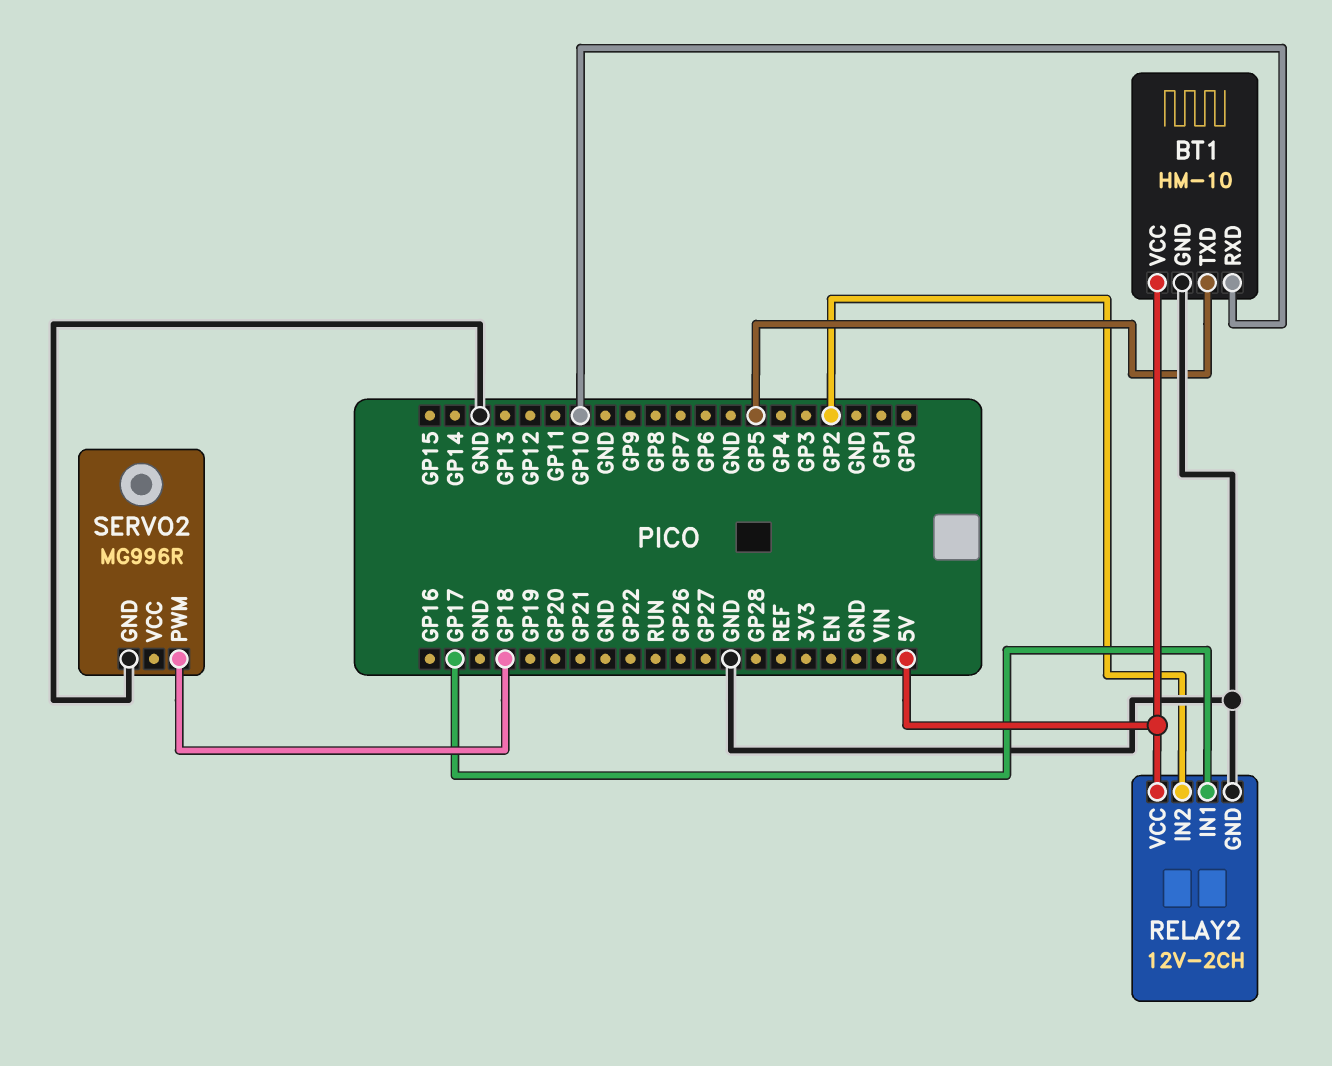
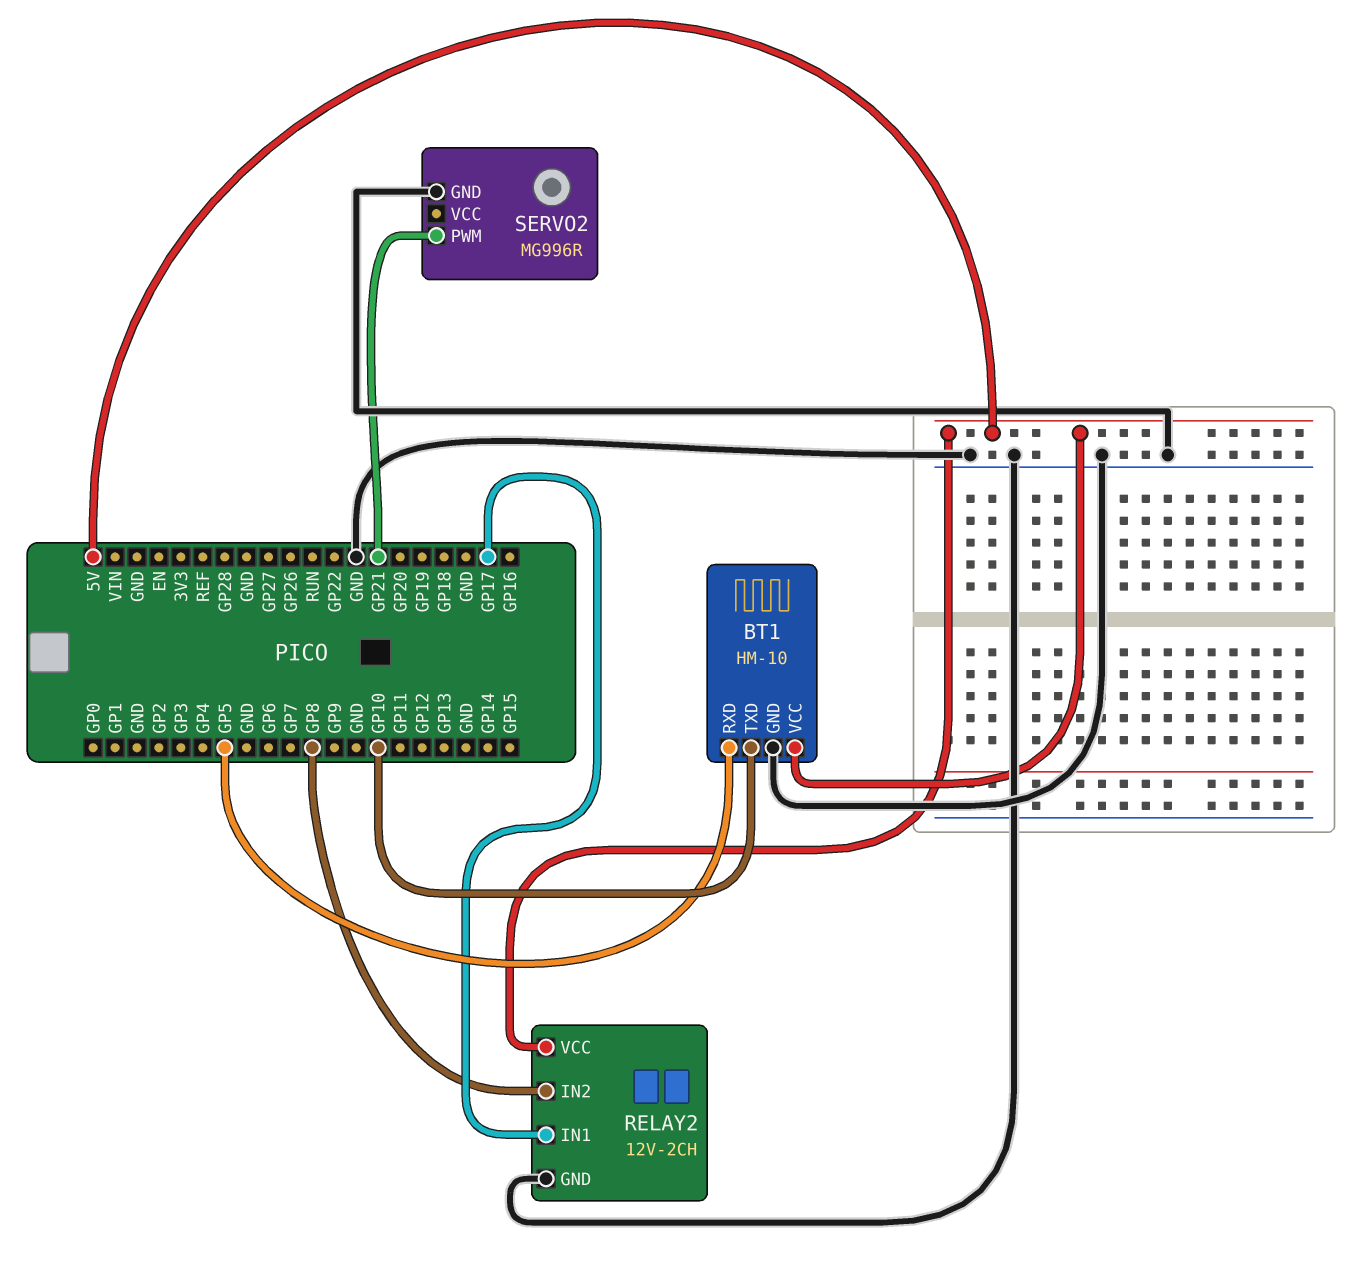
BT1 pin RXD: GP10 -> GP5
BT1 pin TXD: GP5 -> GP10
RELAY2 pin IN2: GP2 -> GP8
SERVO2 pin PWM: GP18 -> GP21

